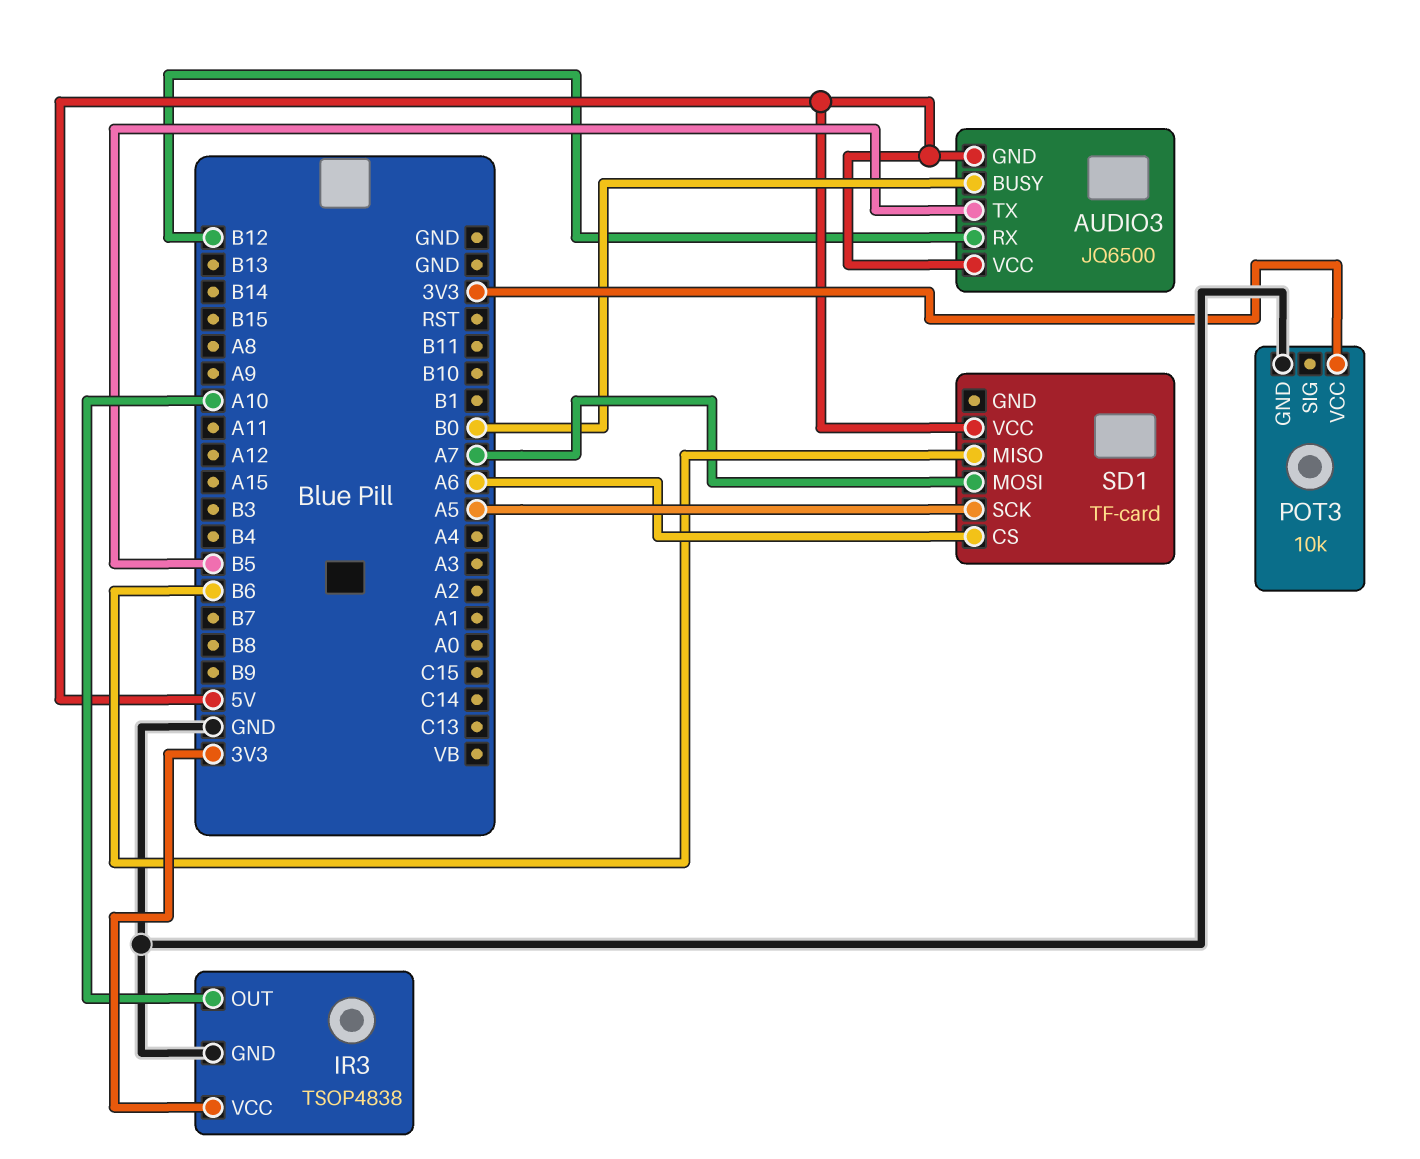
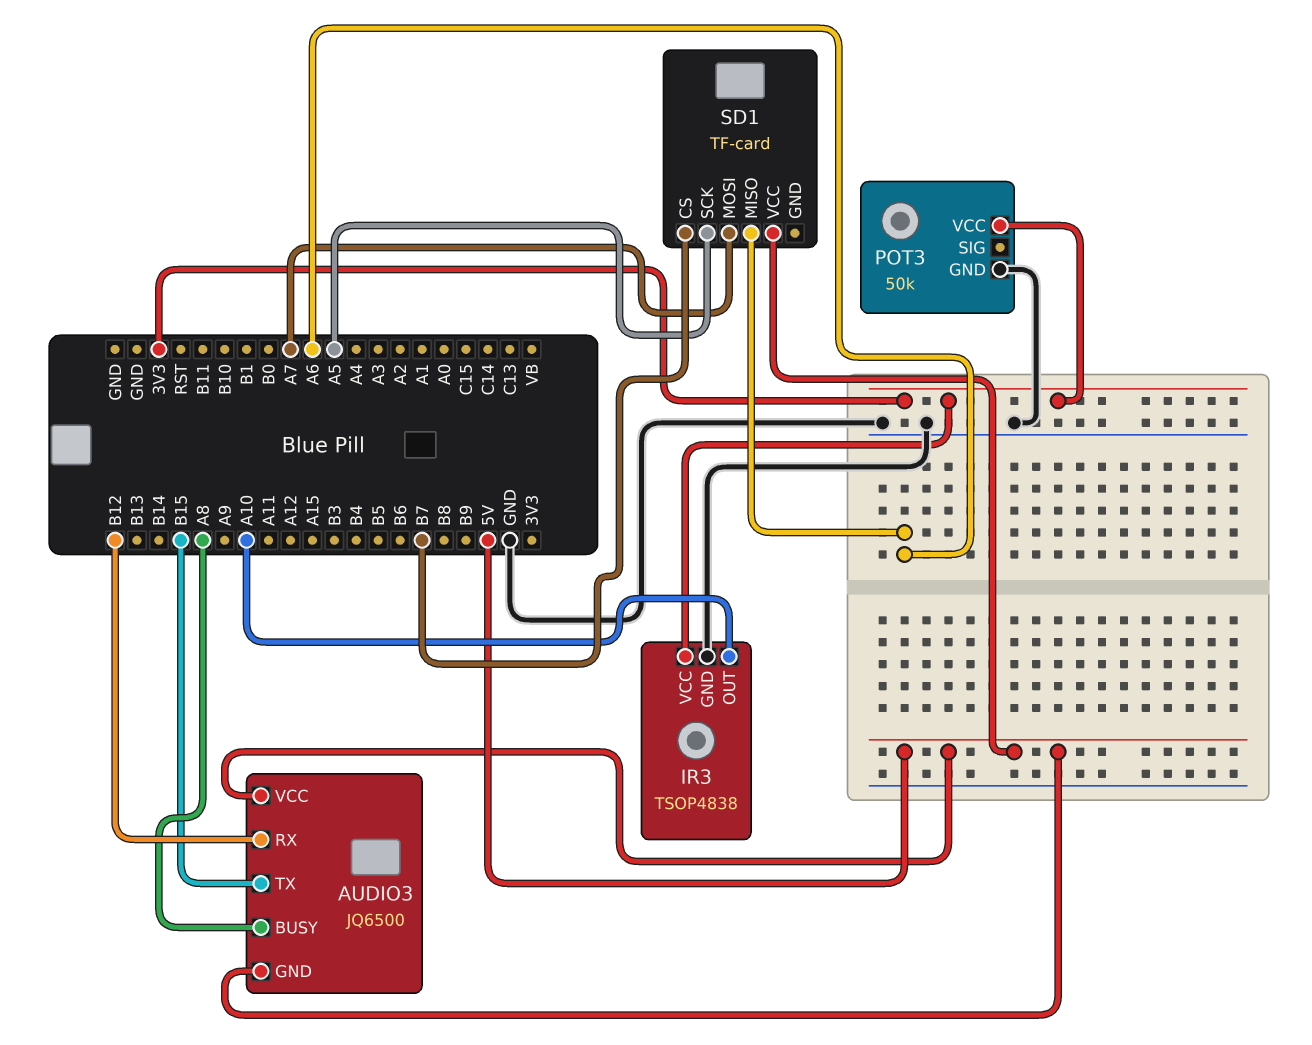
AUDIO3 pin BUSY: B0 -> A8
AUDIO3 pin TX: B5 -> B15
POT3: 10k -> 50k
SD1 pin CS: A6 -> B7
SD1 pin MISO: B6 -> A6

